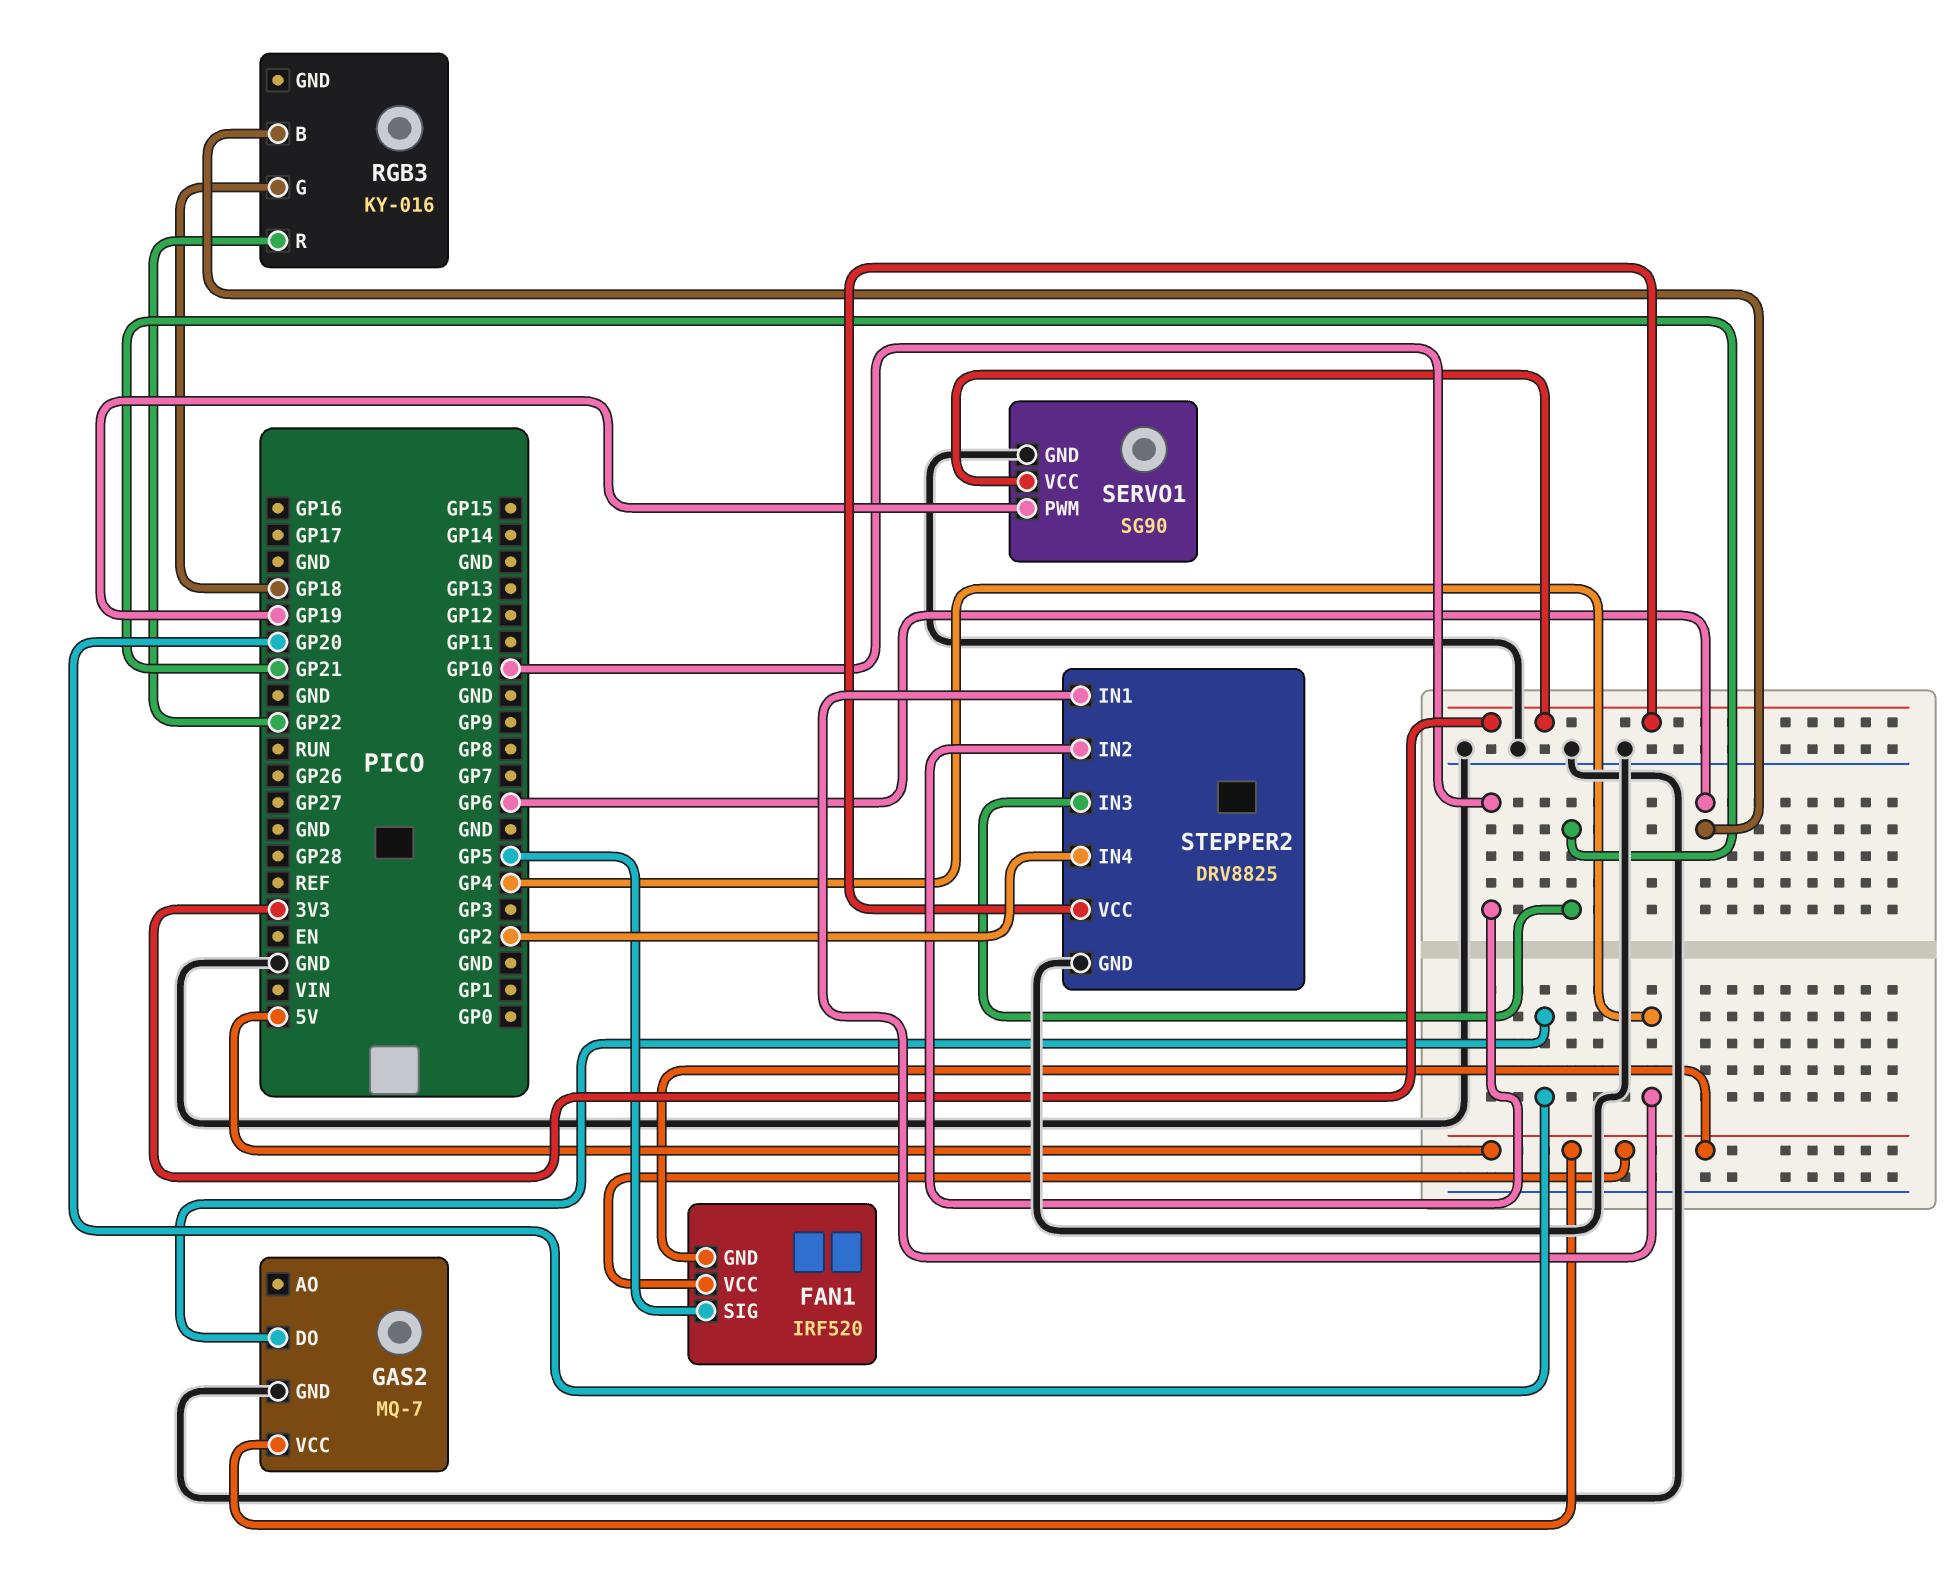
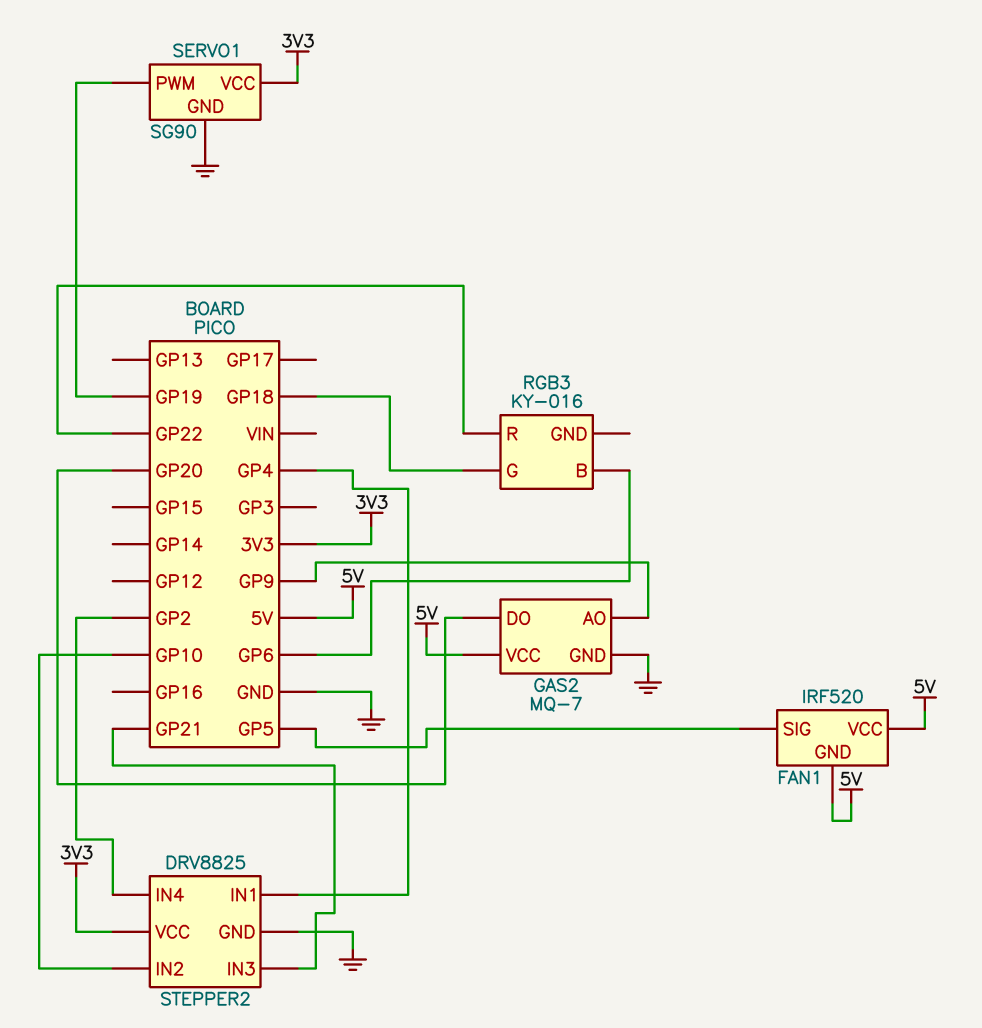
GAS2 pin AO: none -> GP9

